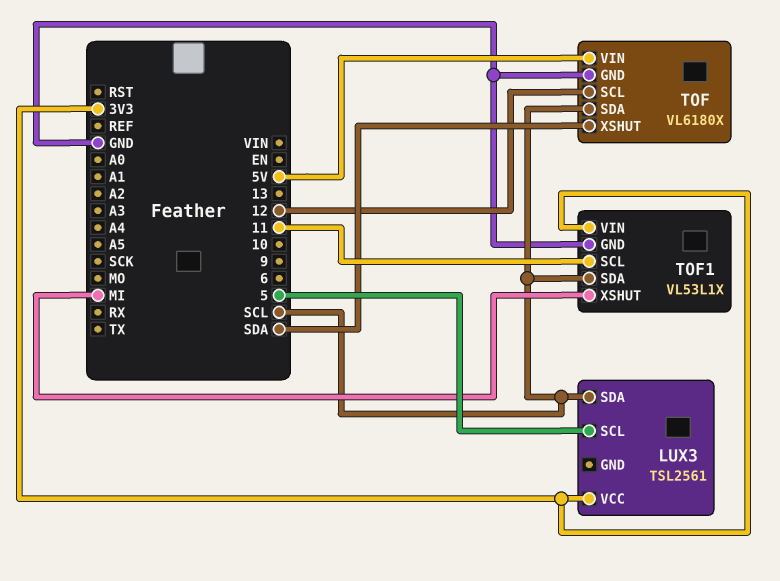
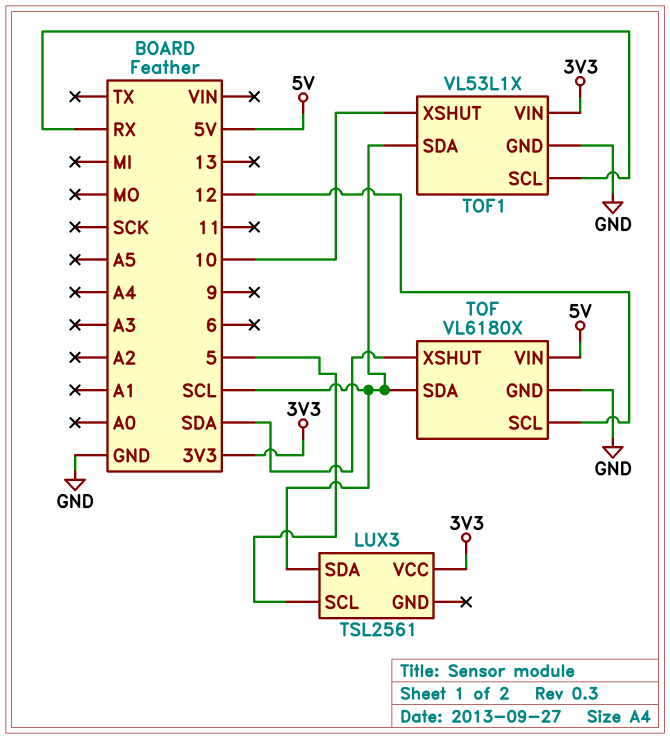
TOF1 pin SCL: 11 -> RX
TOF1 pin XSHUT: MI -> 10

